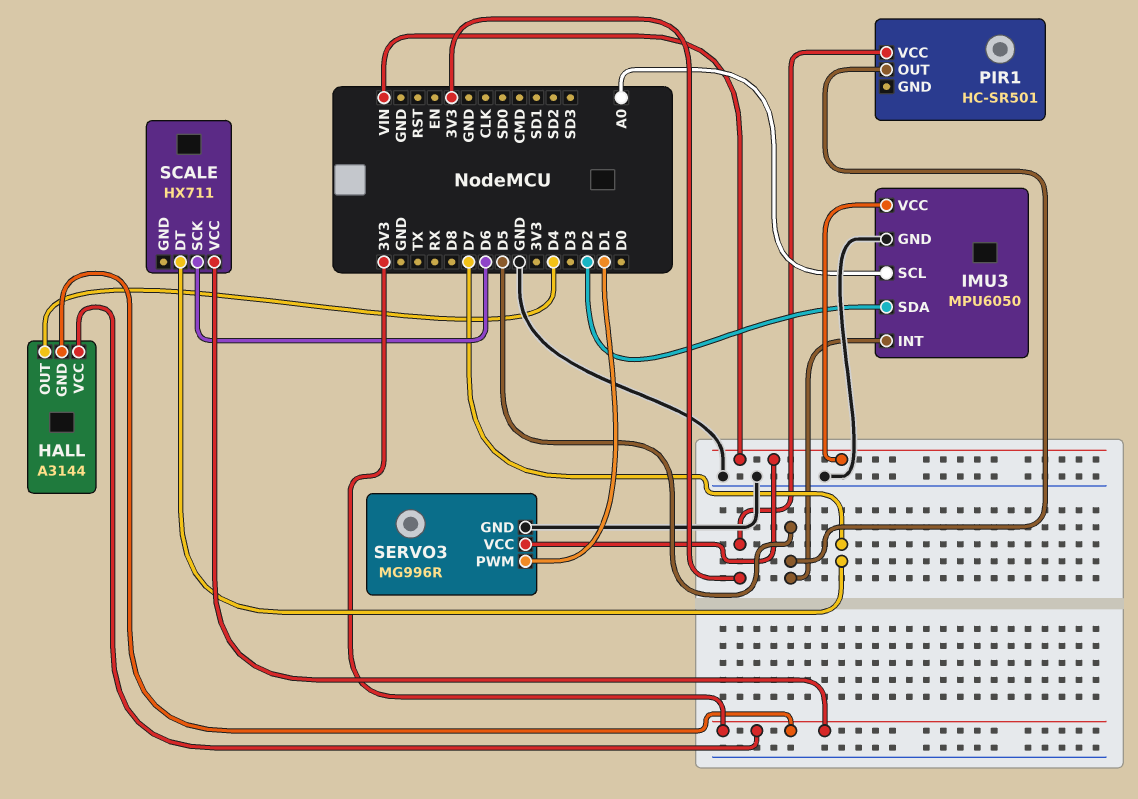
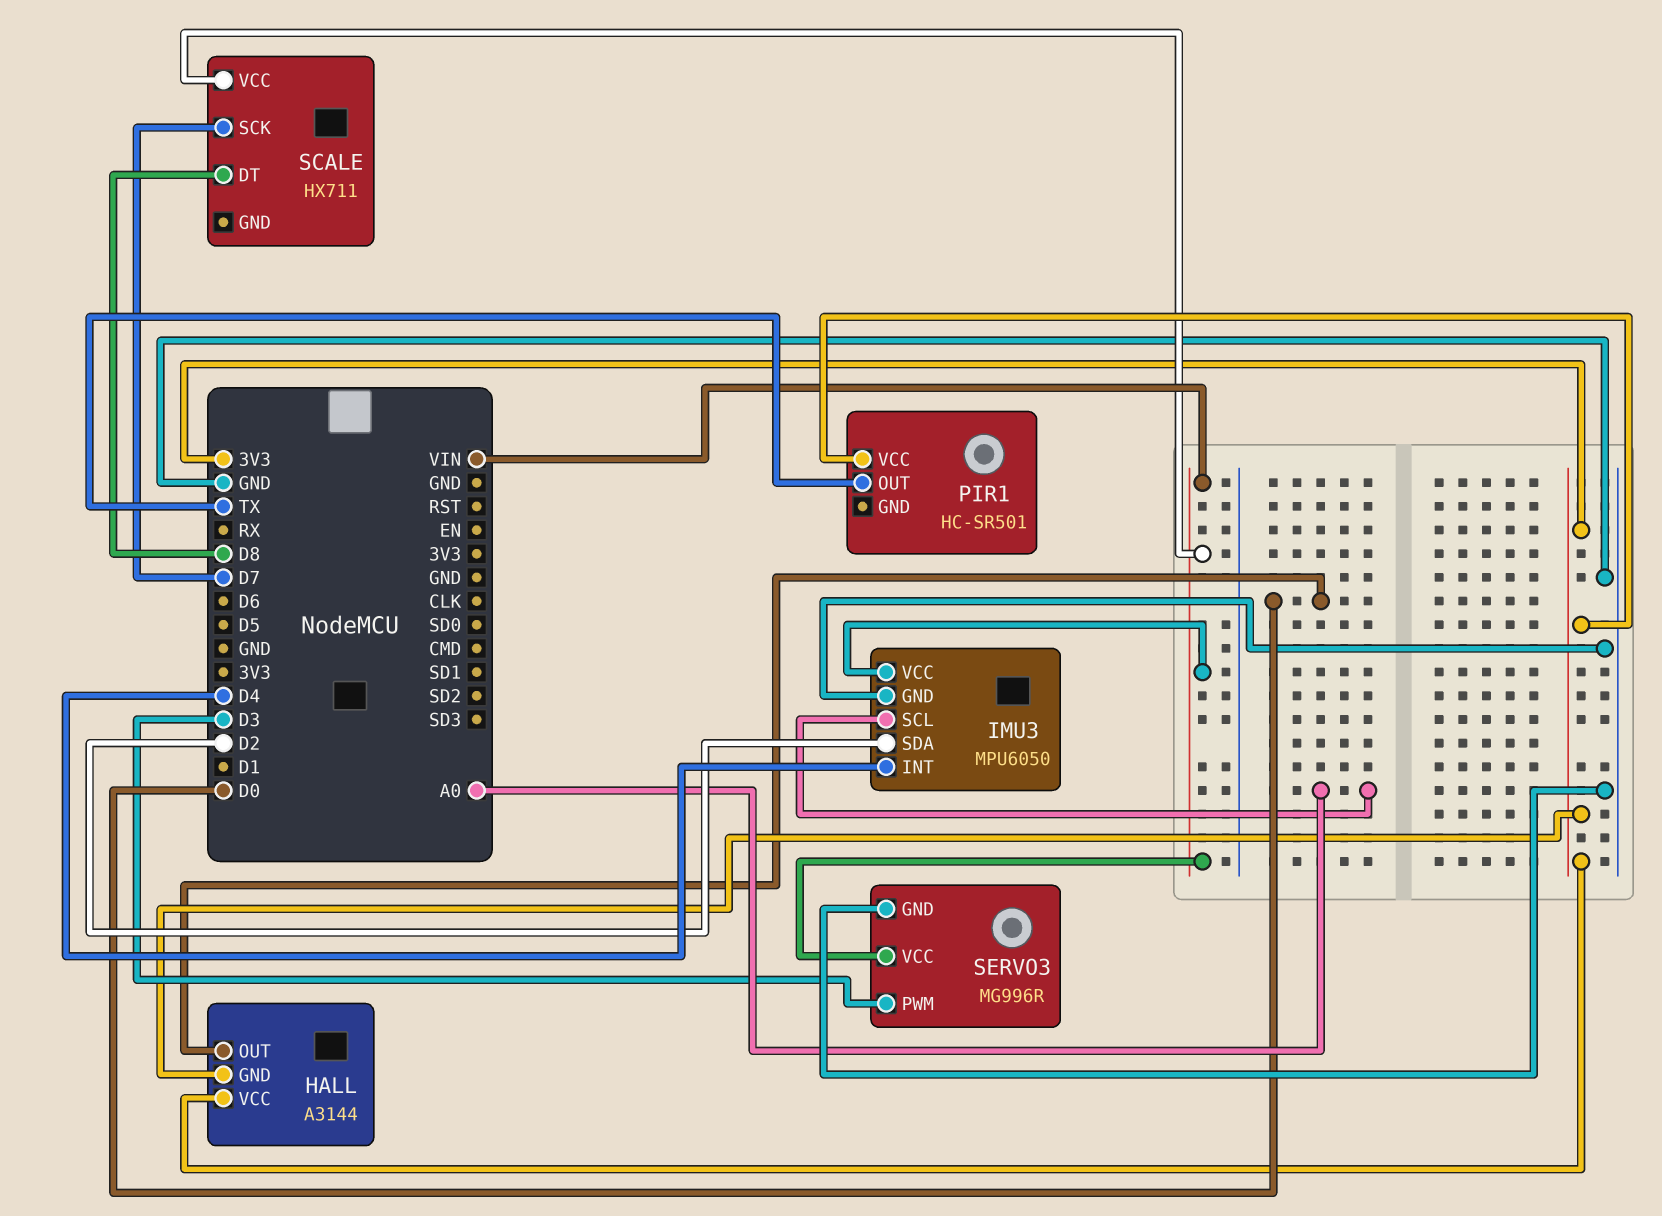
HALL pin OUT: D4 -> D0
IMU3 pin INT: D5 -> D4
PIR1 pin OUT: D5 -> TX
SCALE pin DT: D7 -> D8
SCALE pin SCK: D6 -> D7
SCALE pin VCC: 3V3 -> VIN
SERVO3 pin PWM: D1 -> D3

